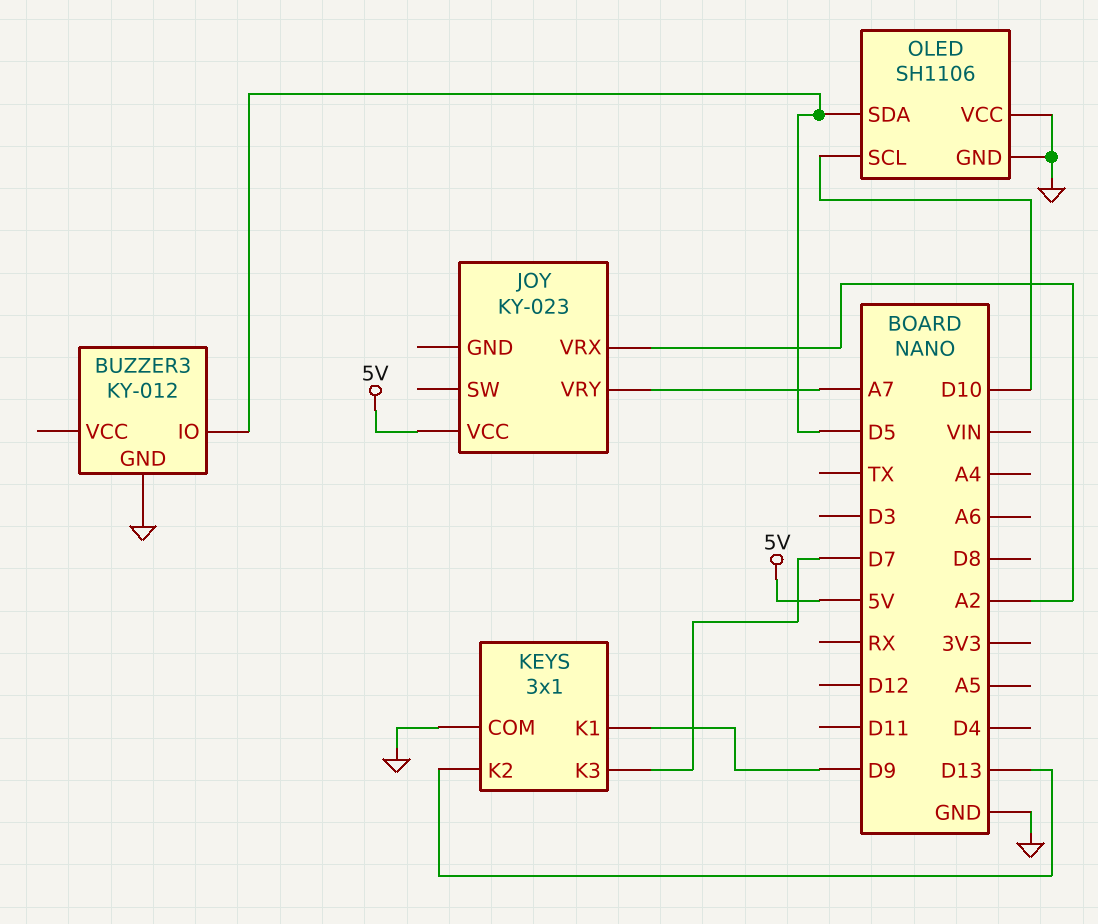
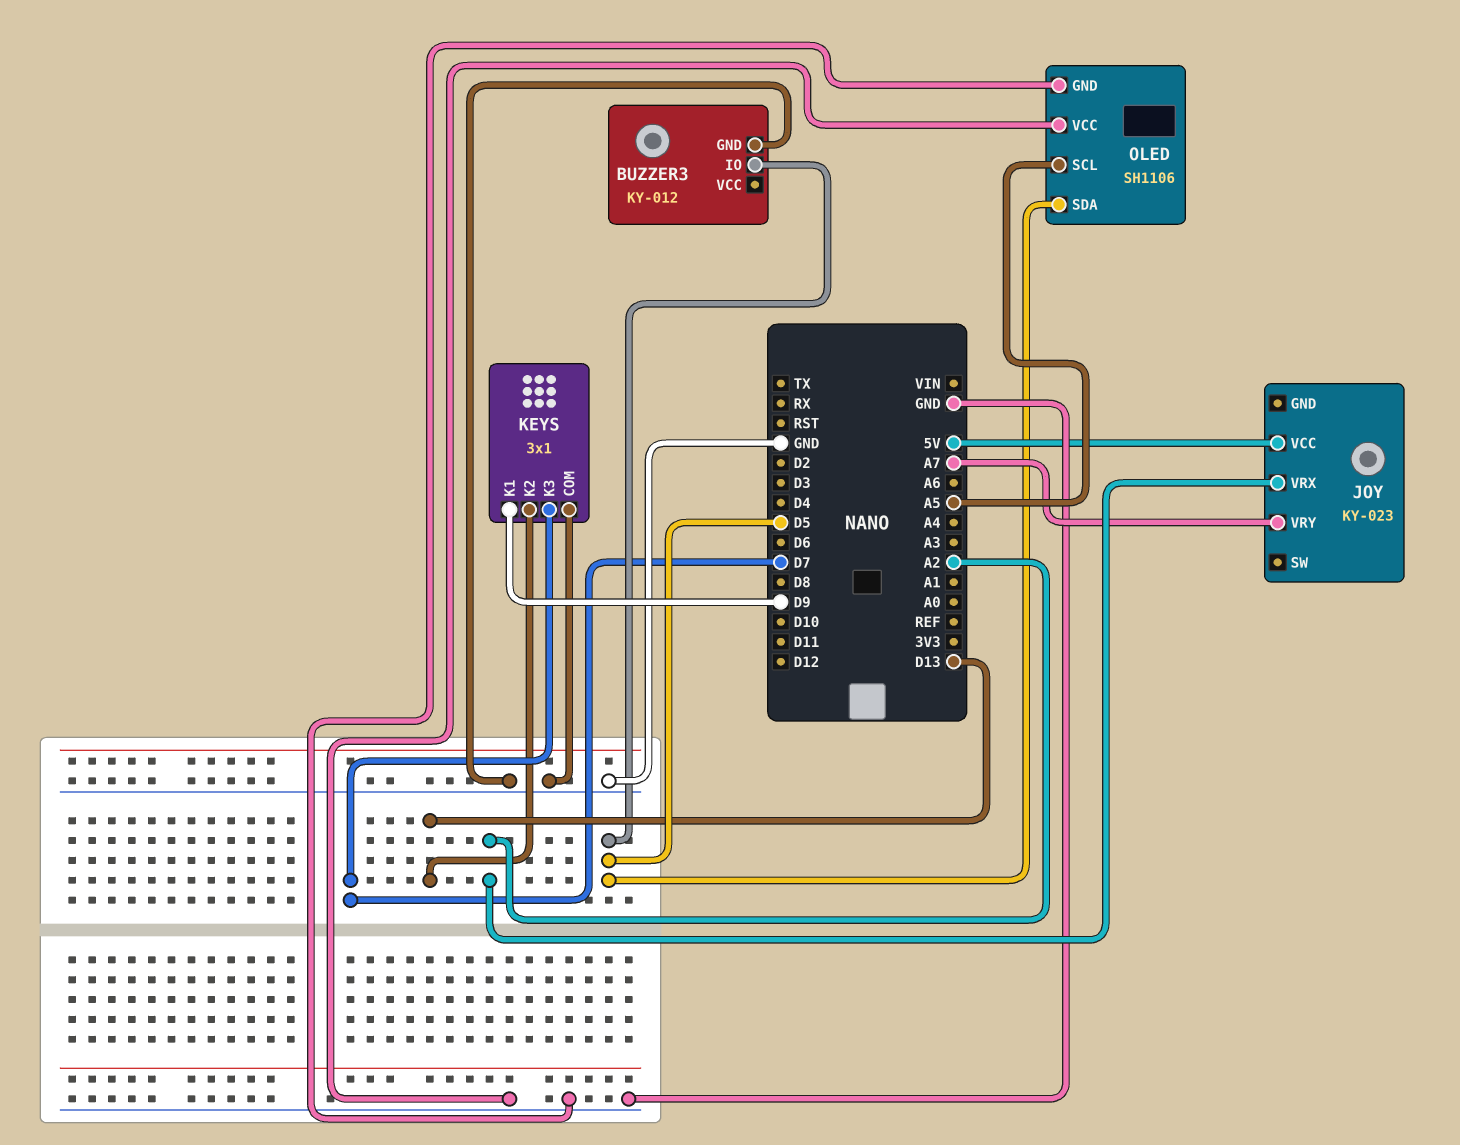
OLED pin SCL: D10 -> A5

